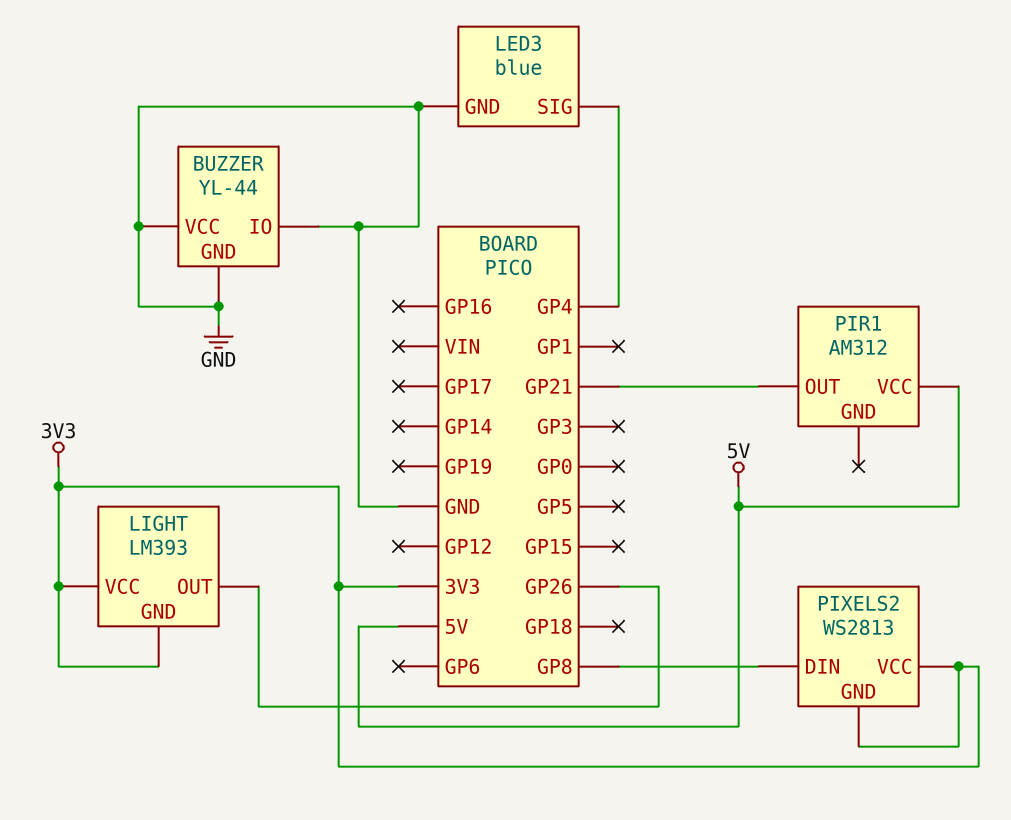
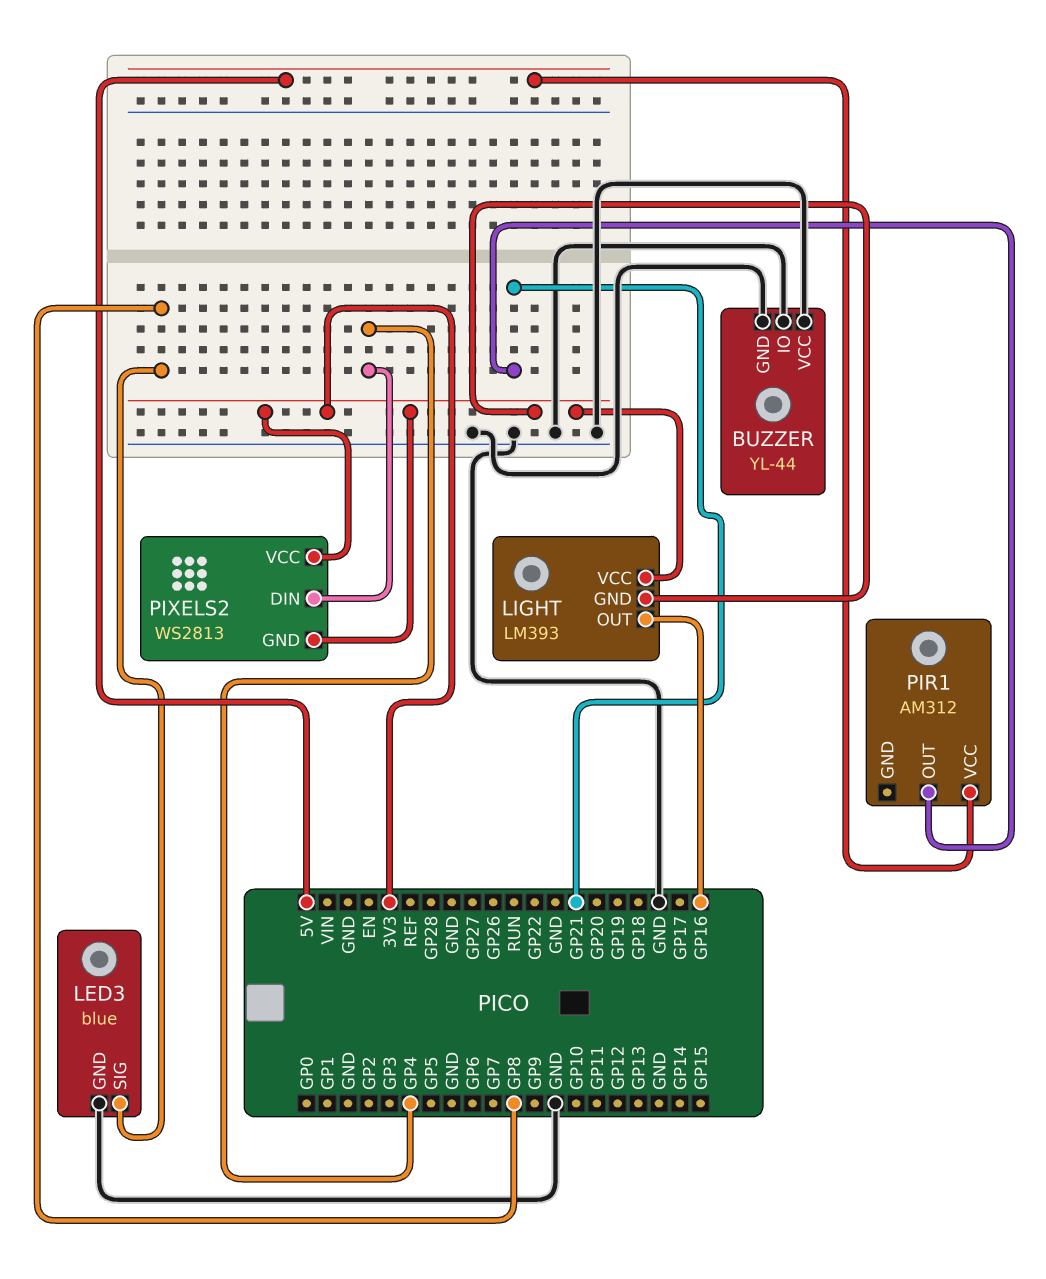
LED3 pin SIG: GP4 -> GP8
LIGHT pin OUT: GP26 -> GP16
PIXELS2 pin DIN: GP8 -> GP4

